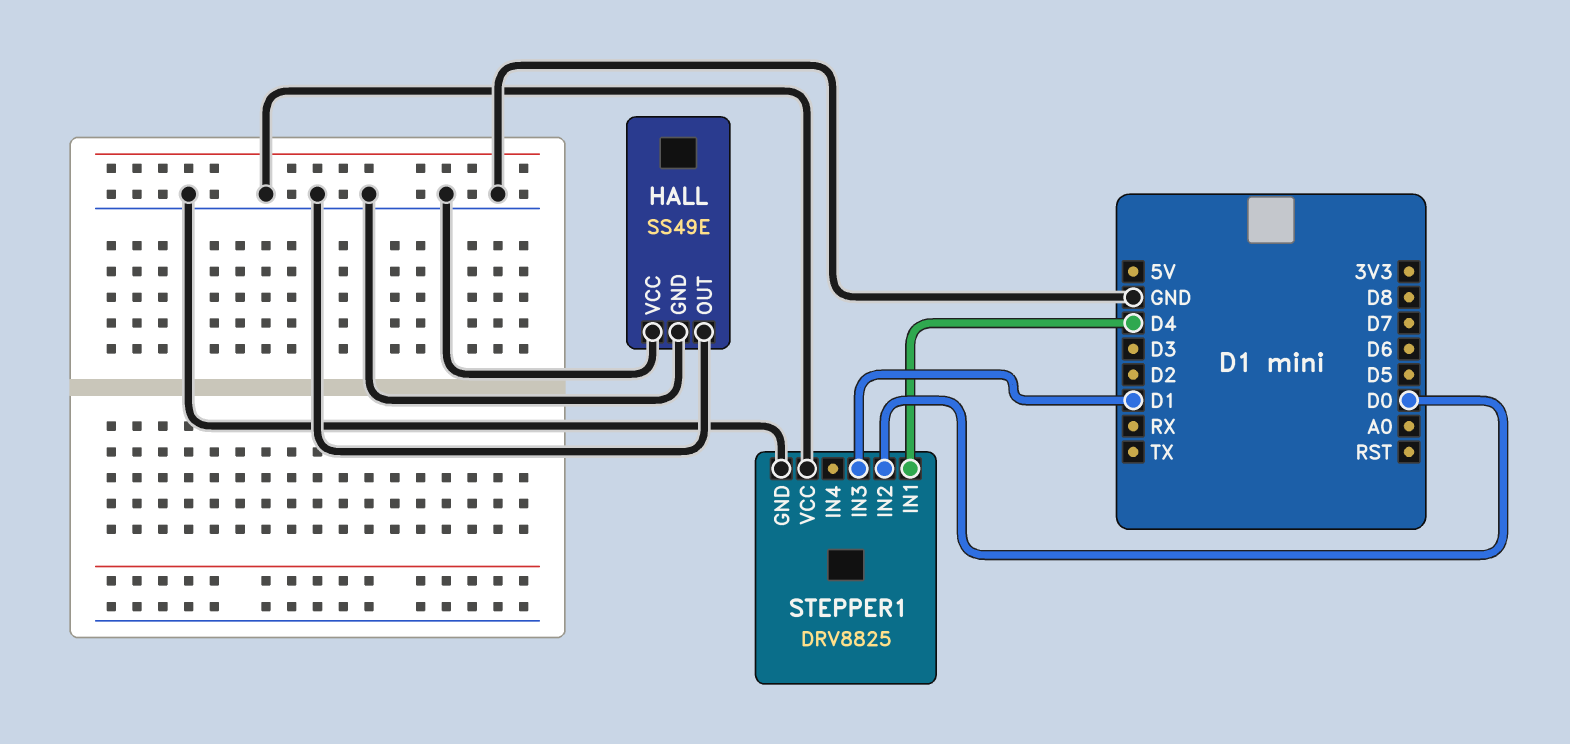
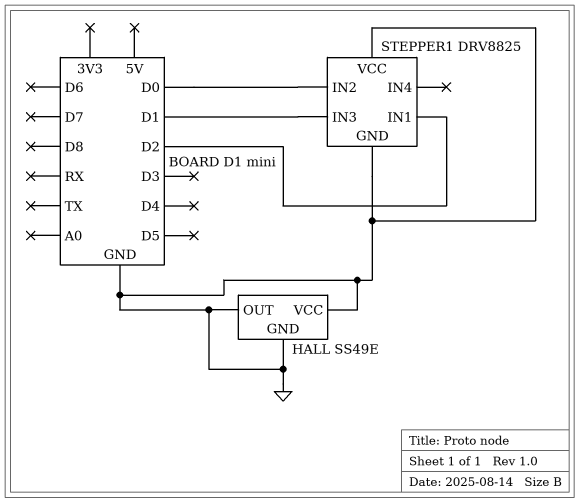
STEPPER1 pin IN1: D4 -> D2

